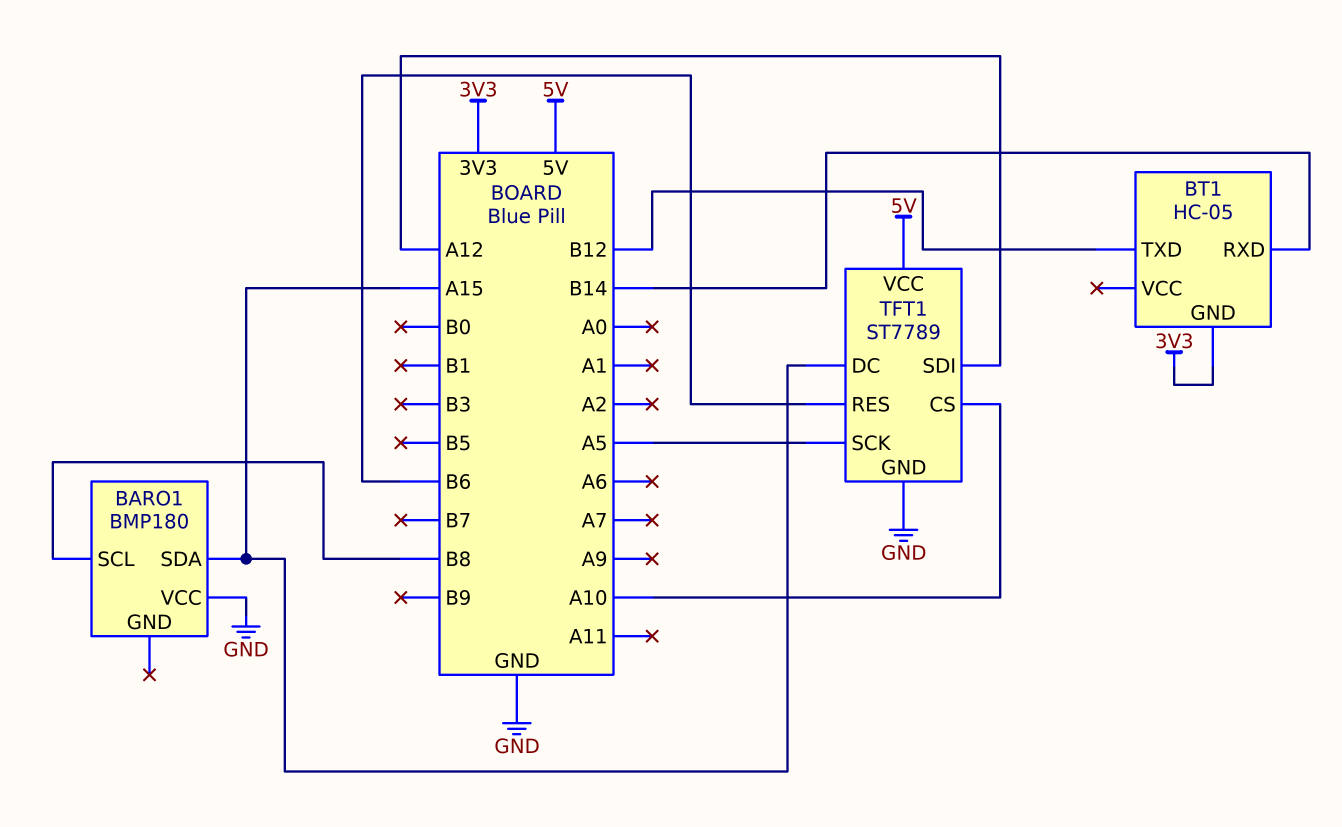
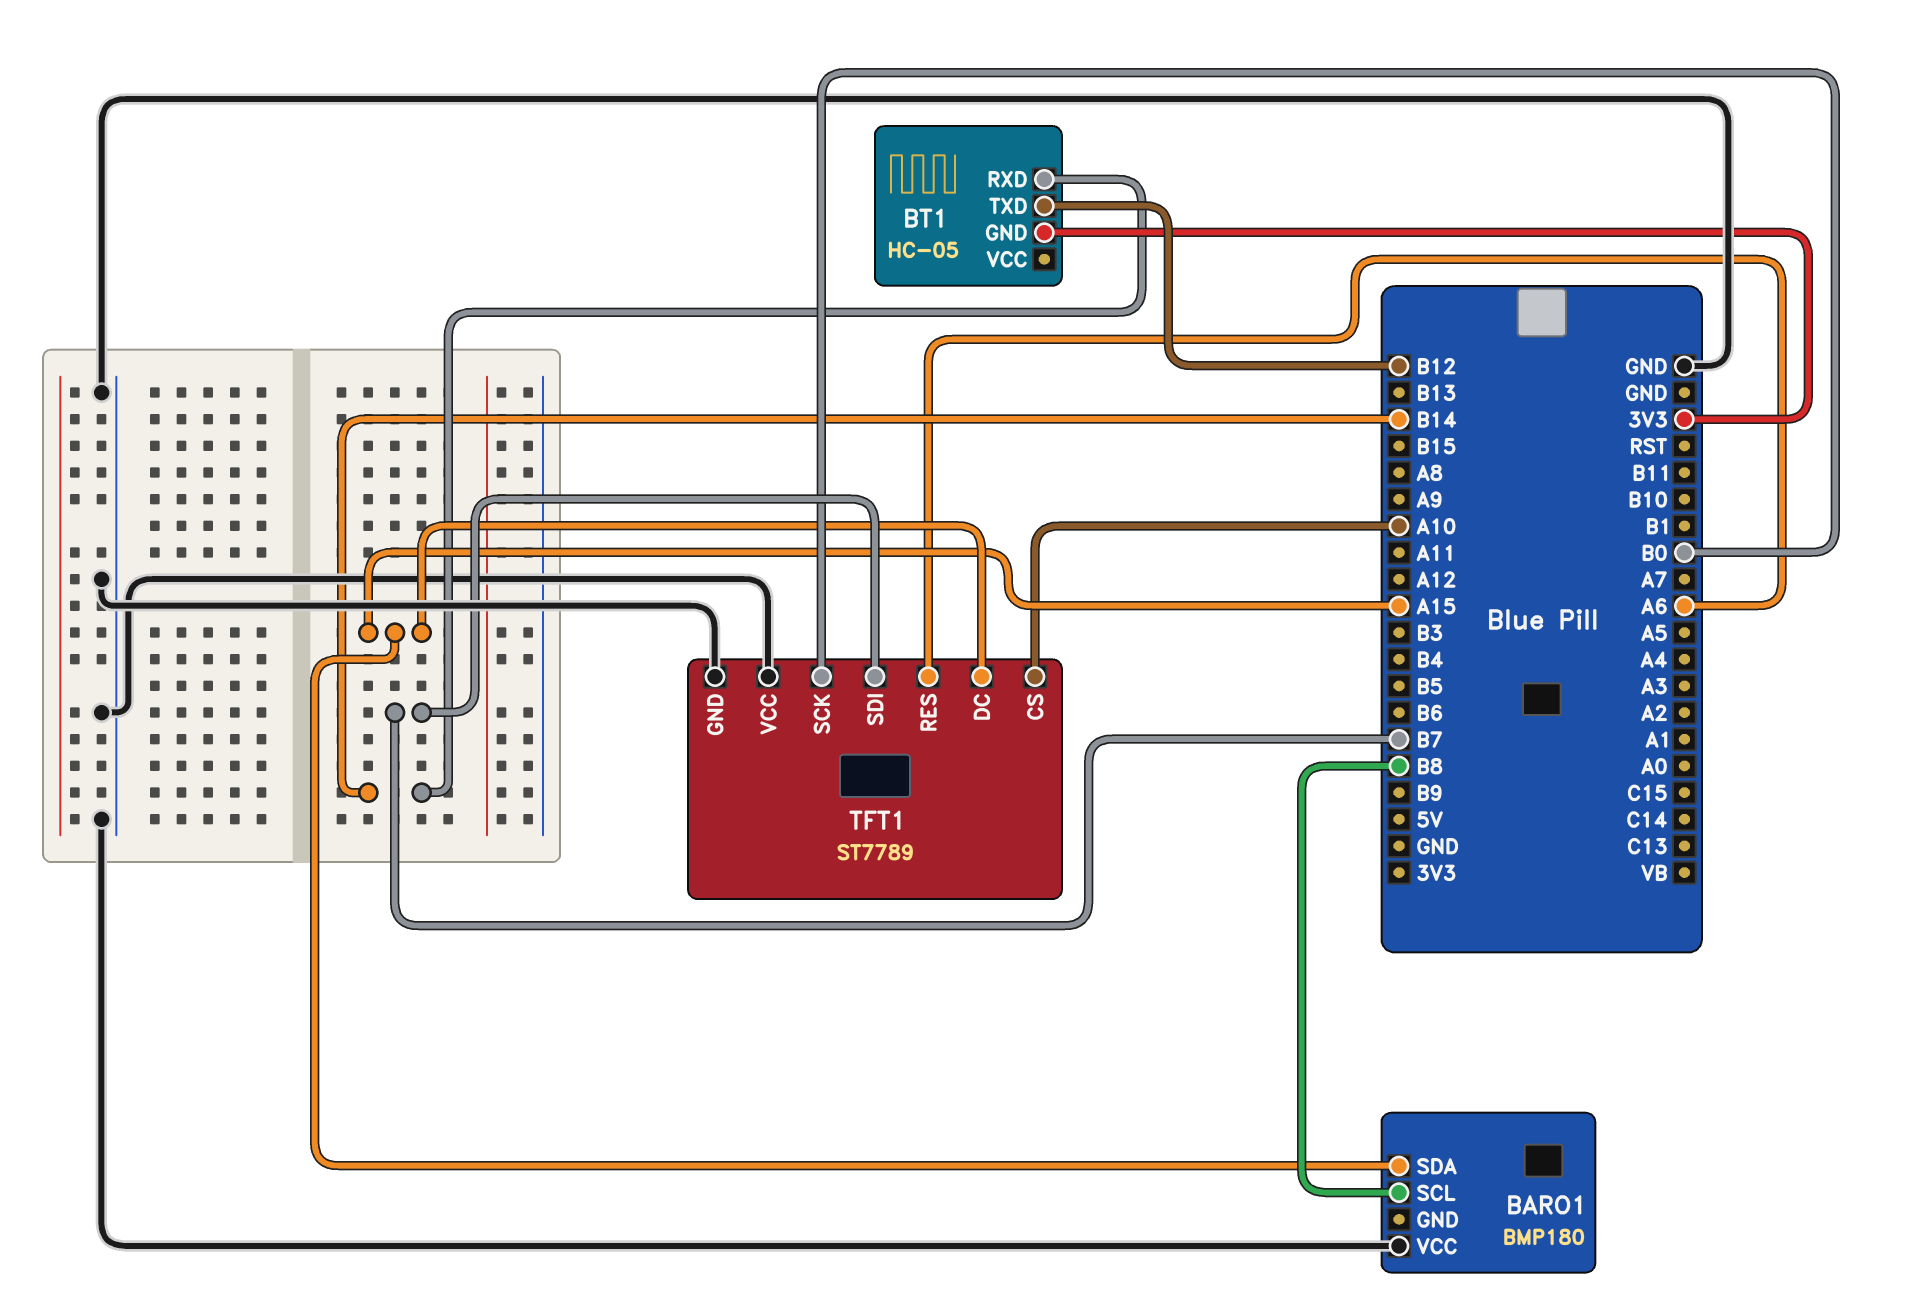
TFT1 pin RES: B6 -> A6
TFT1 pin SCK: A5 -> B0
TFT1 pin SDI: A12 -> B7
TFT1 pin VCC: 5V -> GND

